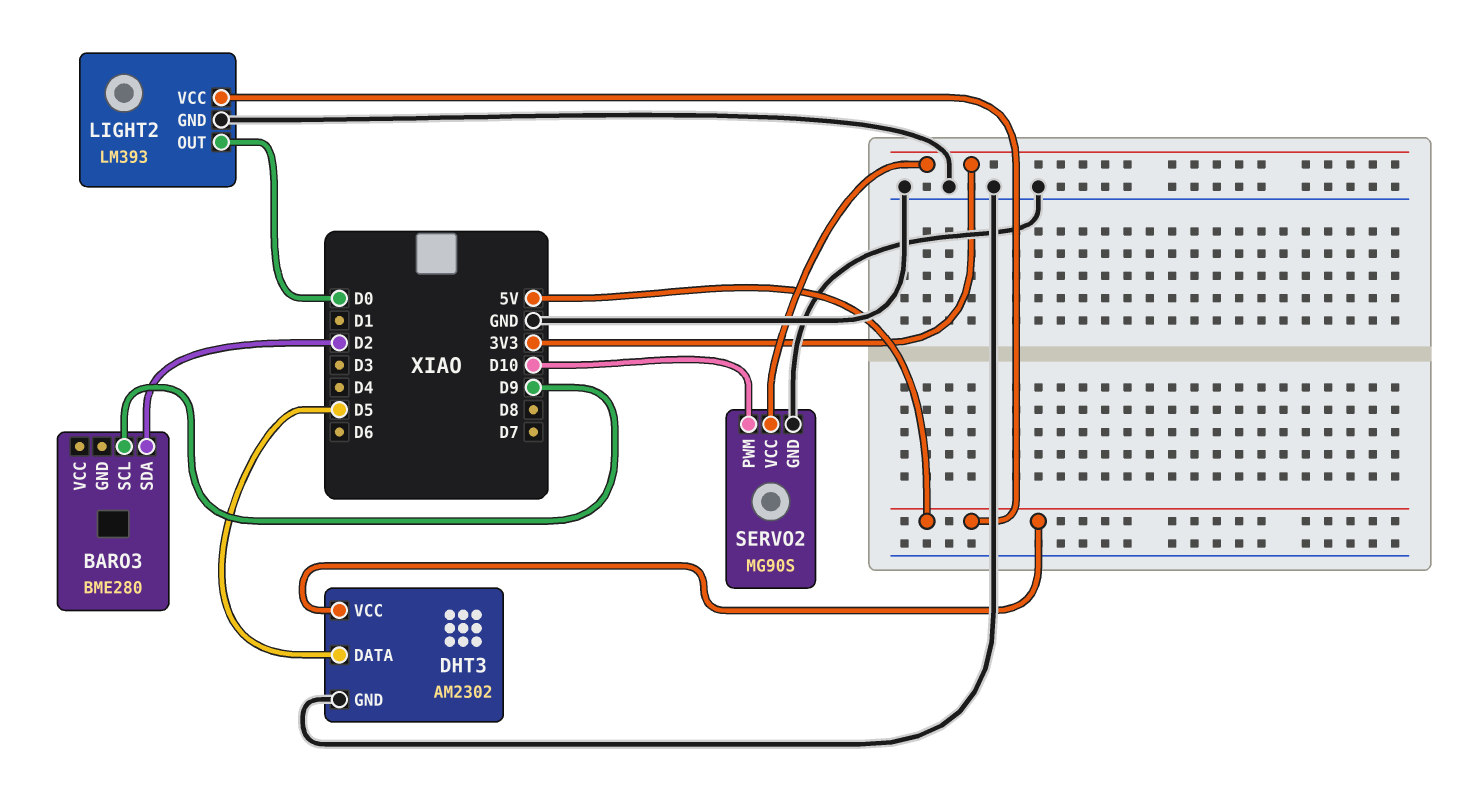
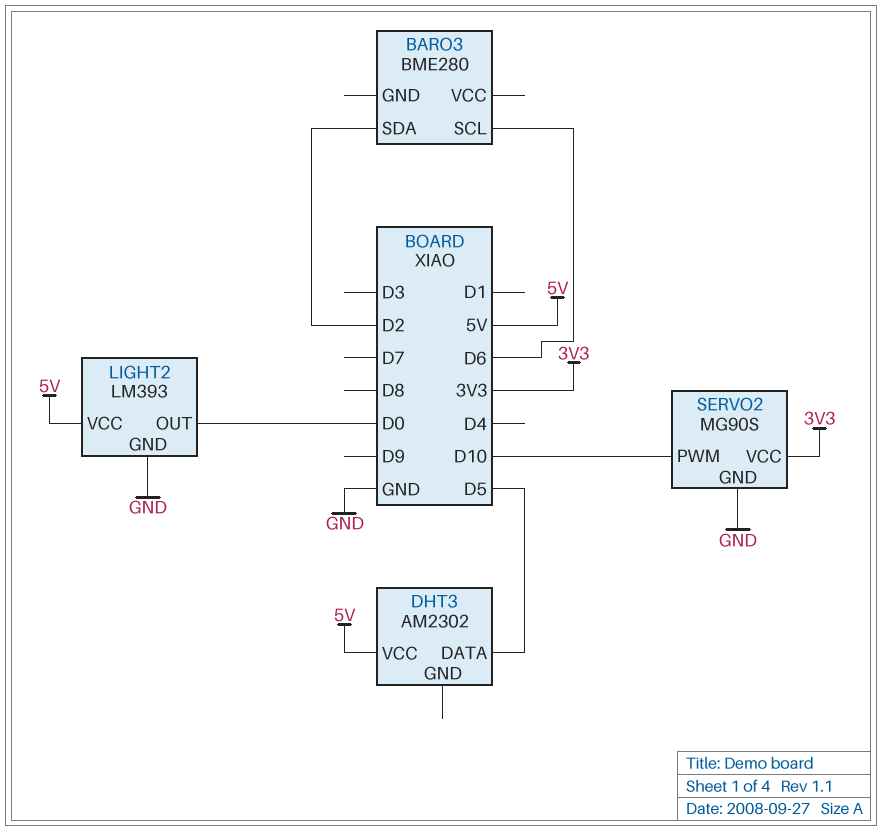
BARO3 pin SCL: D9 -> D6
DHT3 pin GND: GND -> none

